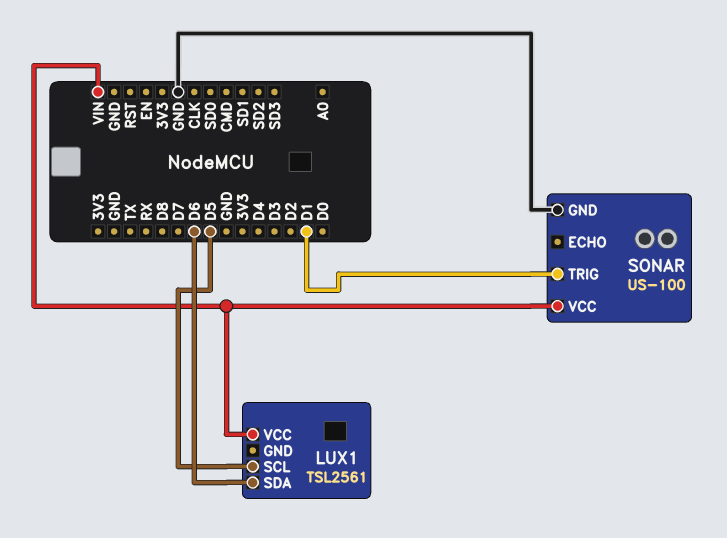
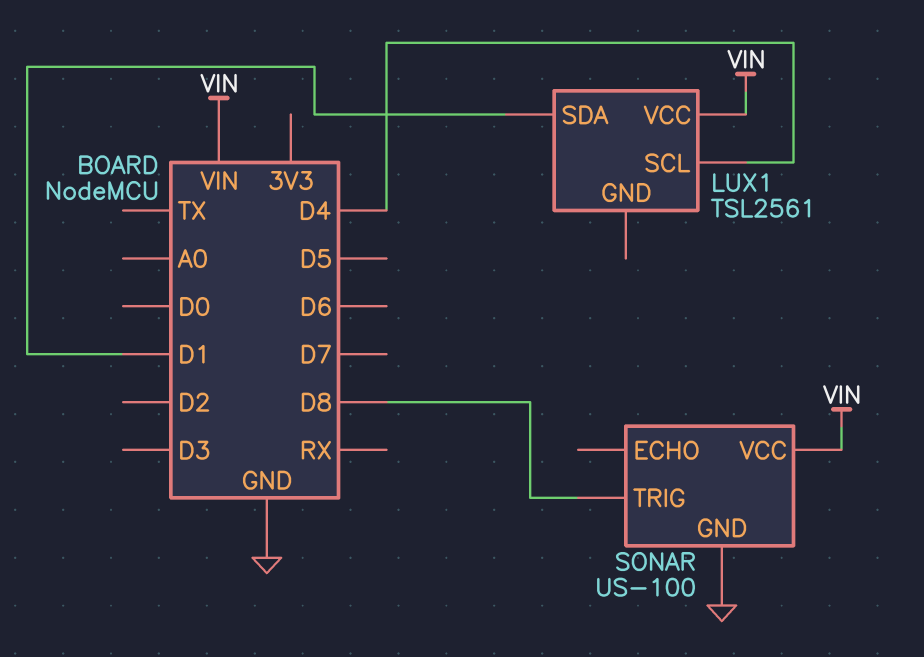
LUX1 pin SCL: D5 -> D4
LUX1 pin SDA: D6 -> D1
SONAR pin TRIG: D1 -> D8

